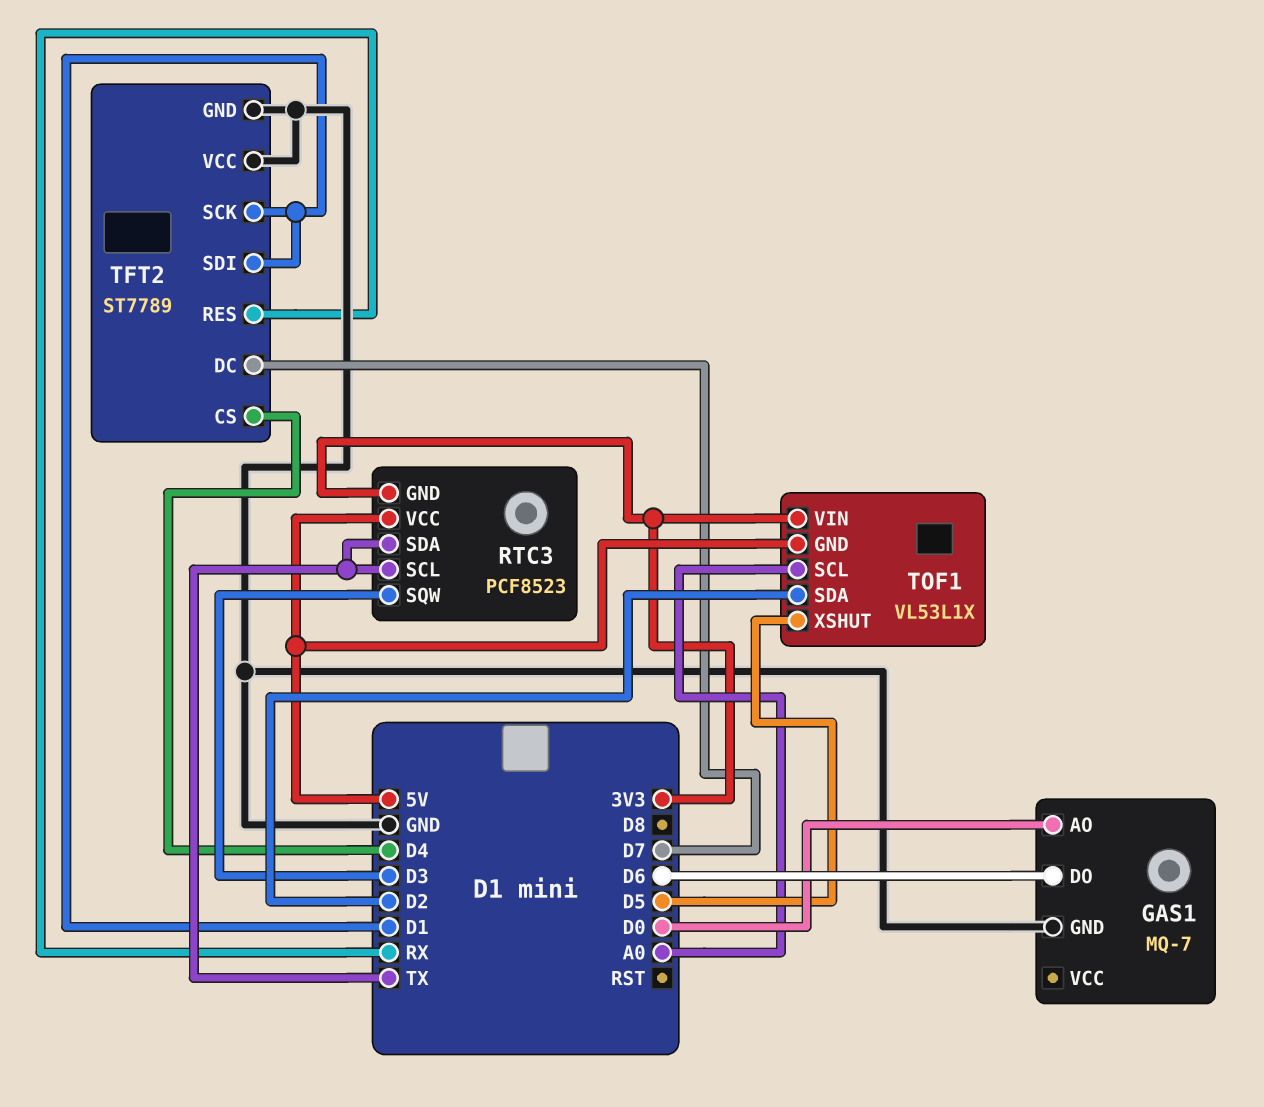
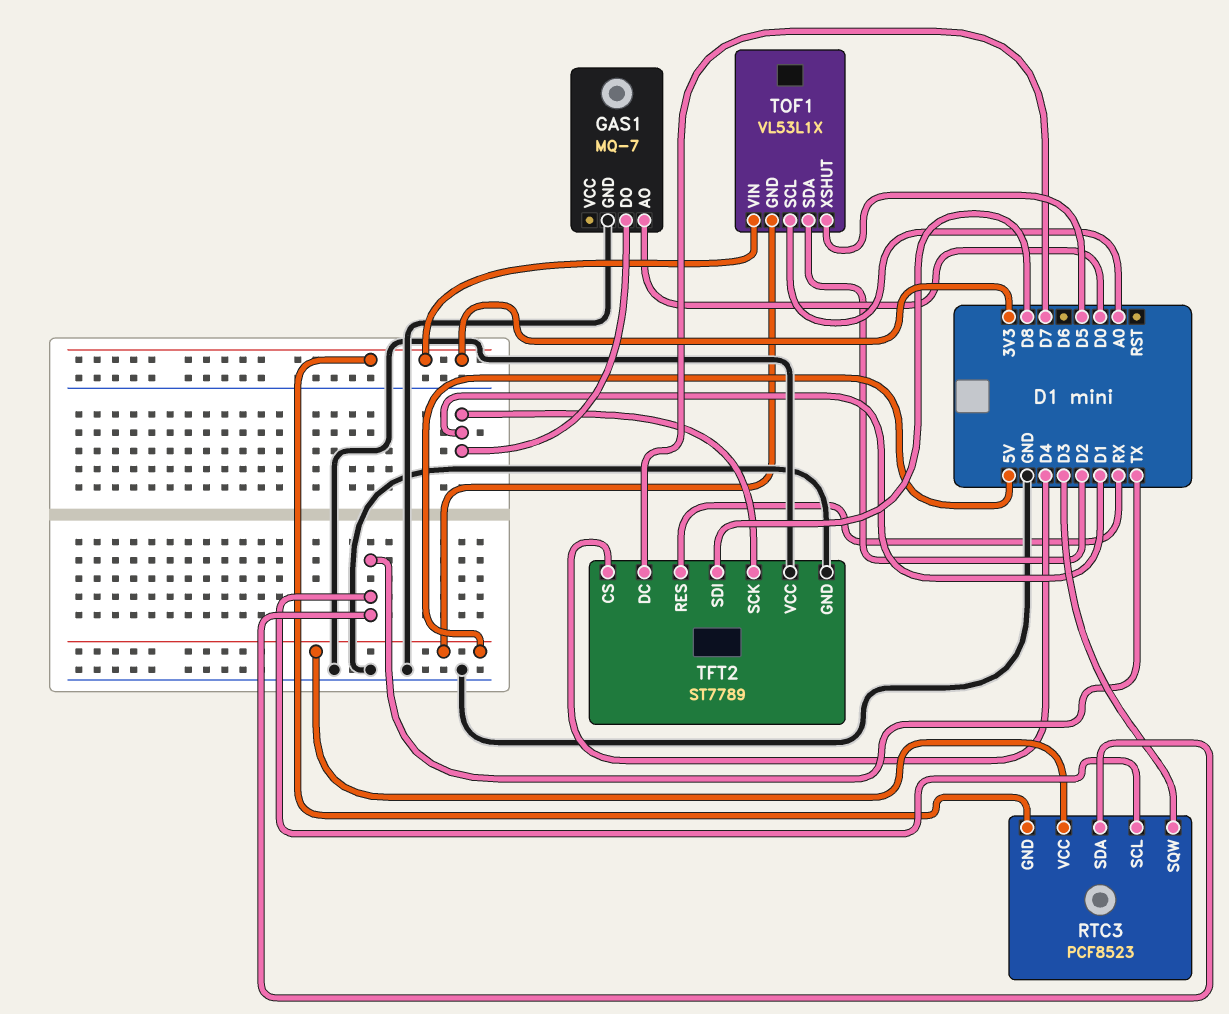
GAS1 pin DO: D6 -> D1
TFT2 pin SDI: D1 -> D8

